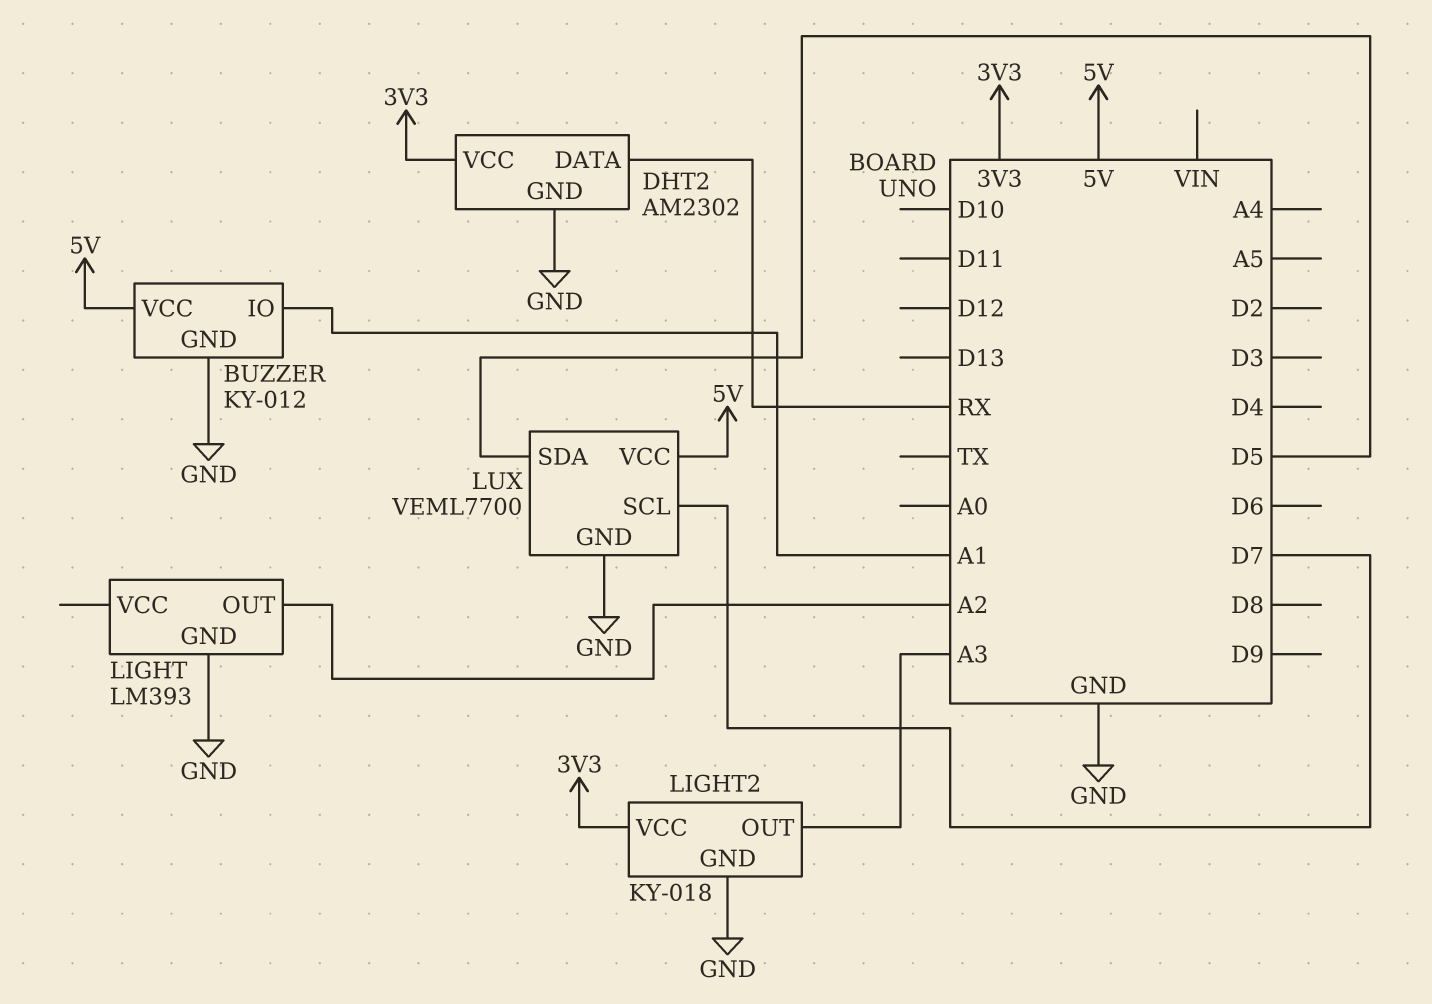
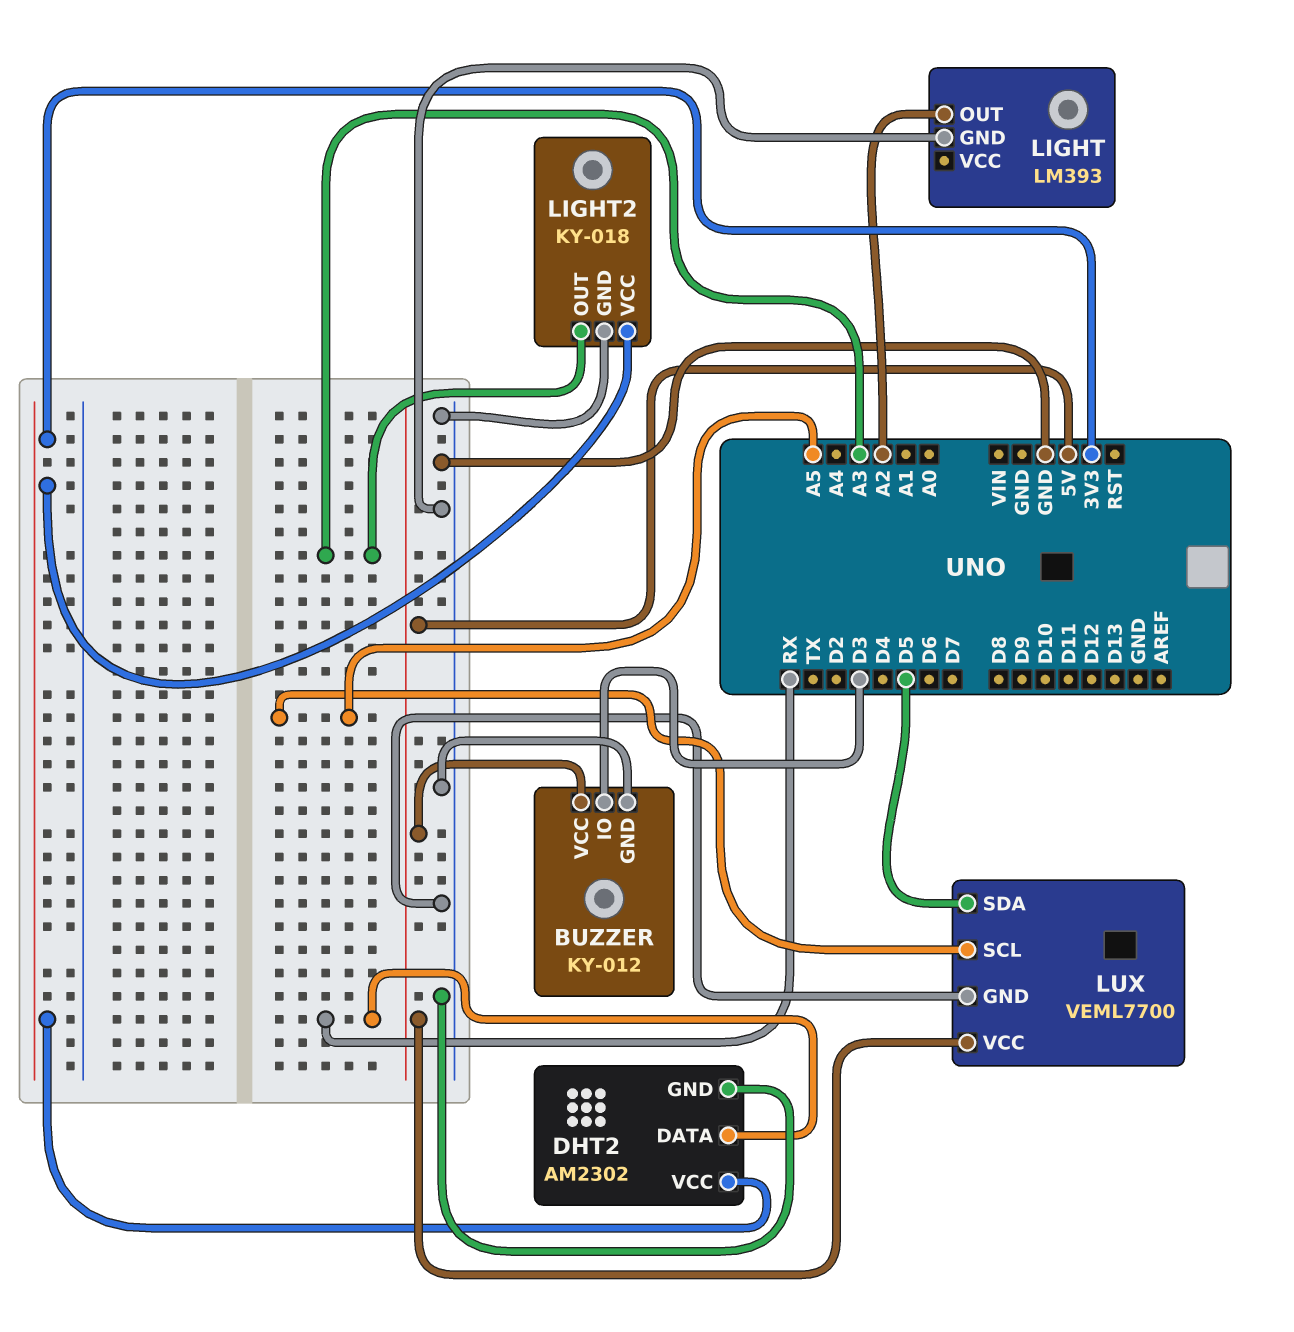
BUZZER pin IO: A1 -> D3
LUX pin SCL: D7 -> A5

